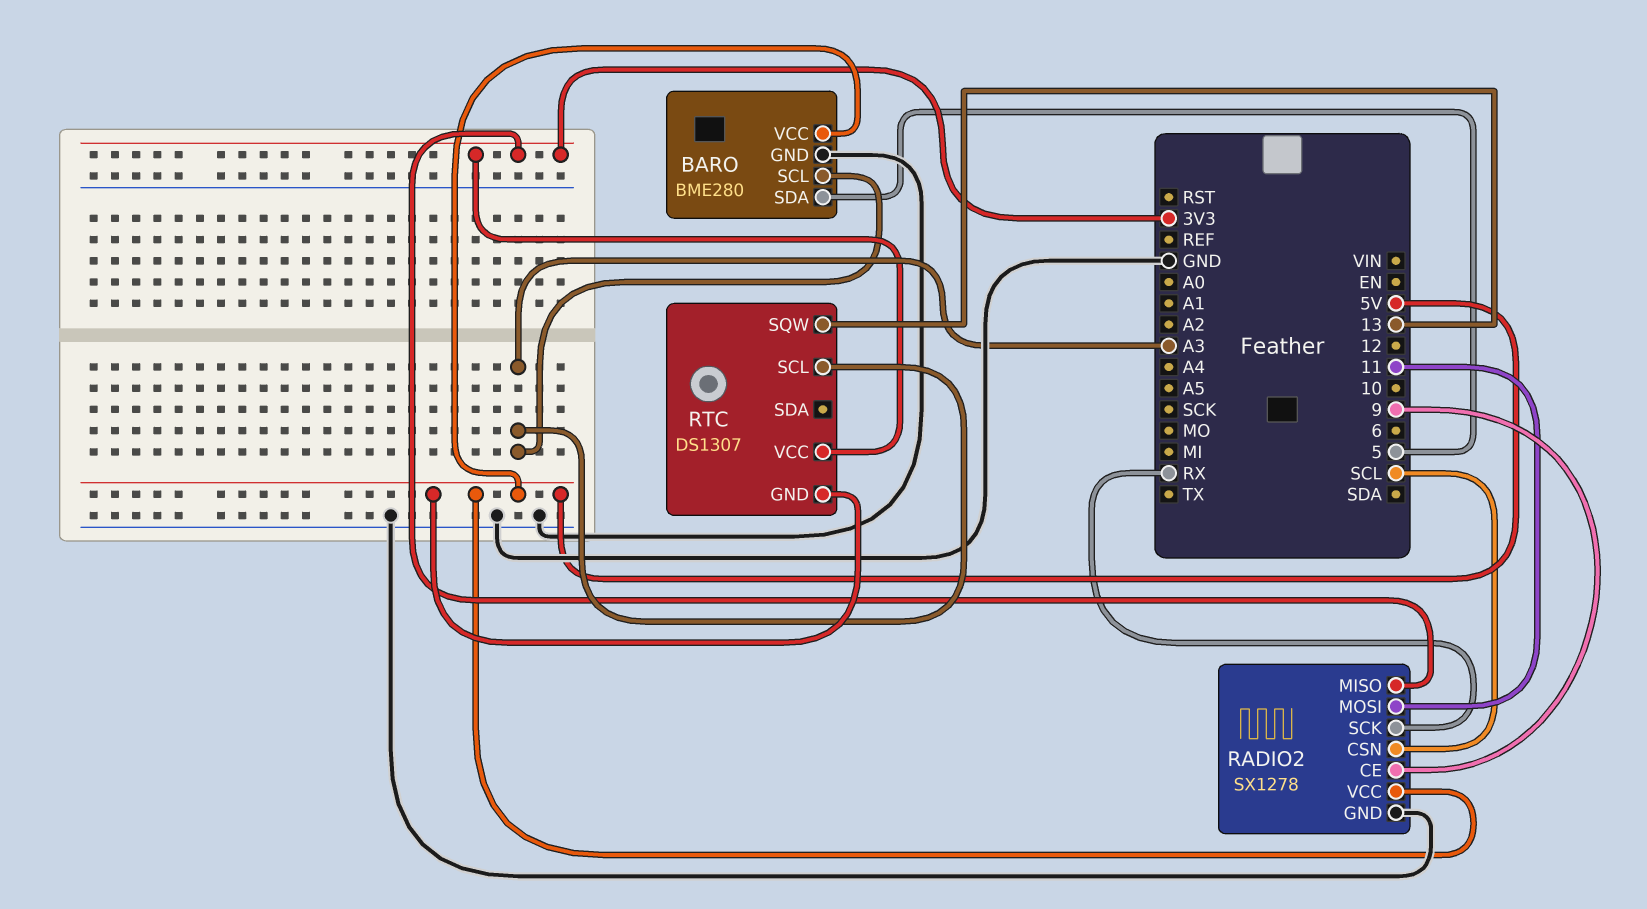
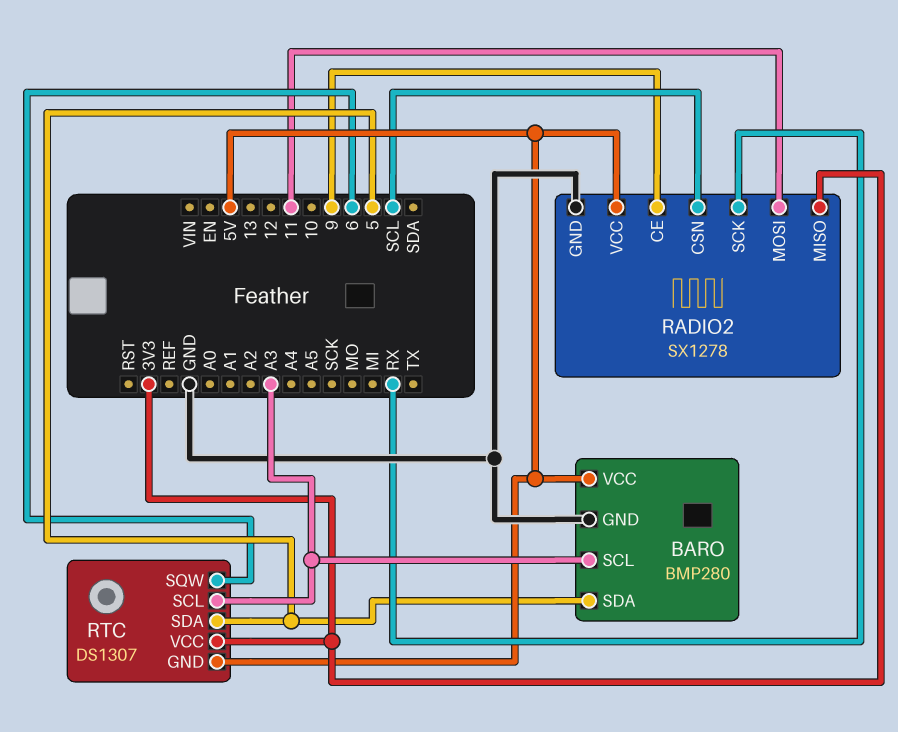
BARO: BME280 -> BMP280
RTC pin SDA: none -> 5
RTC pin SQW: 13 -> 6

